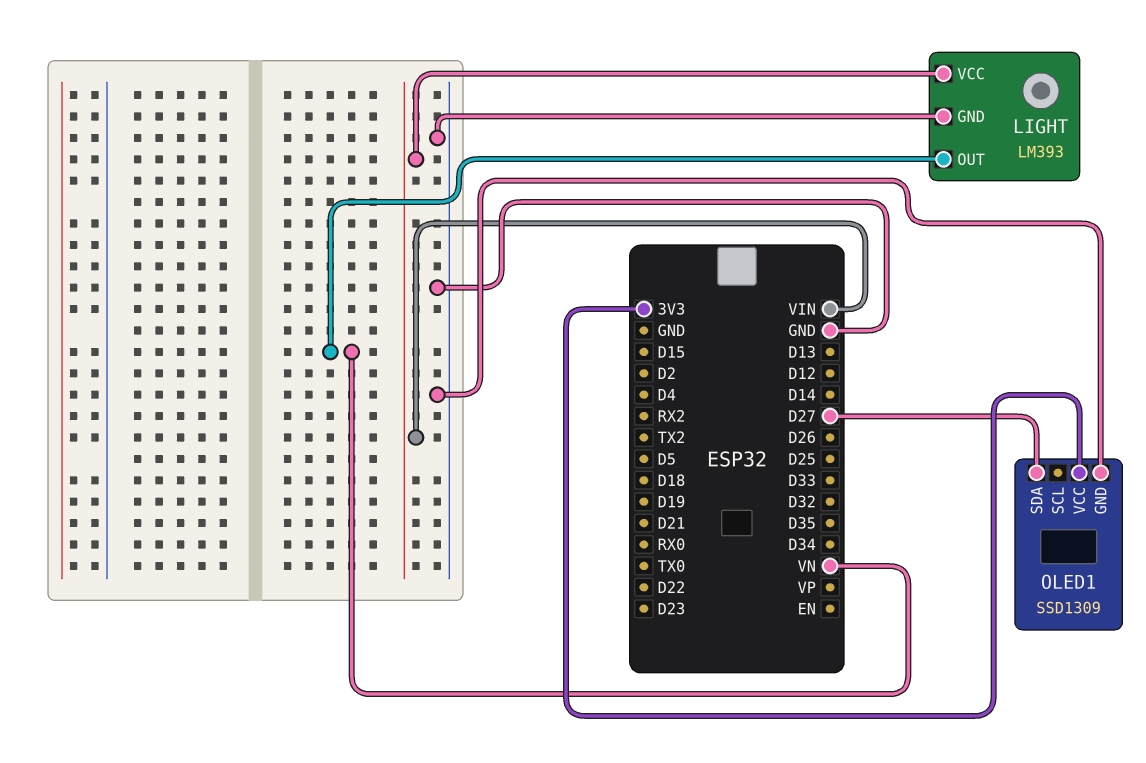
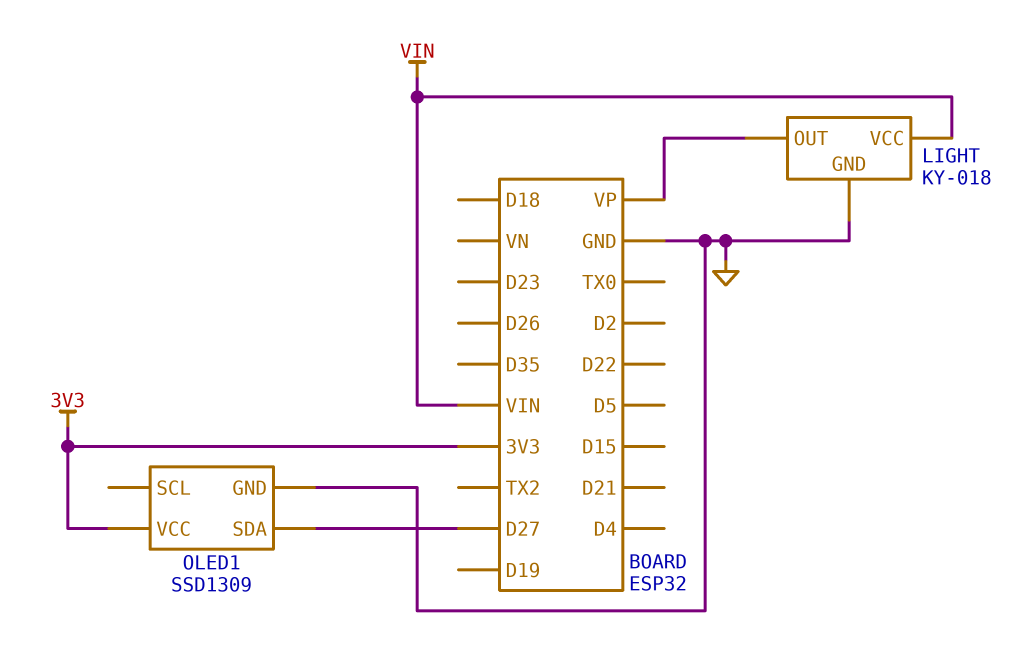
LIGHT: LM393 -> KY-018
LIGHT pin OUT: VN -> VP

